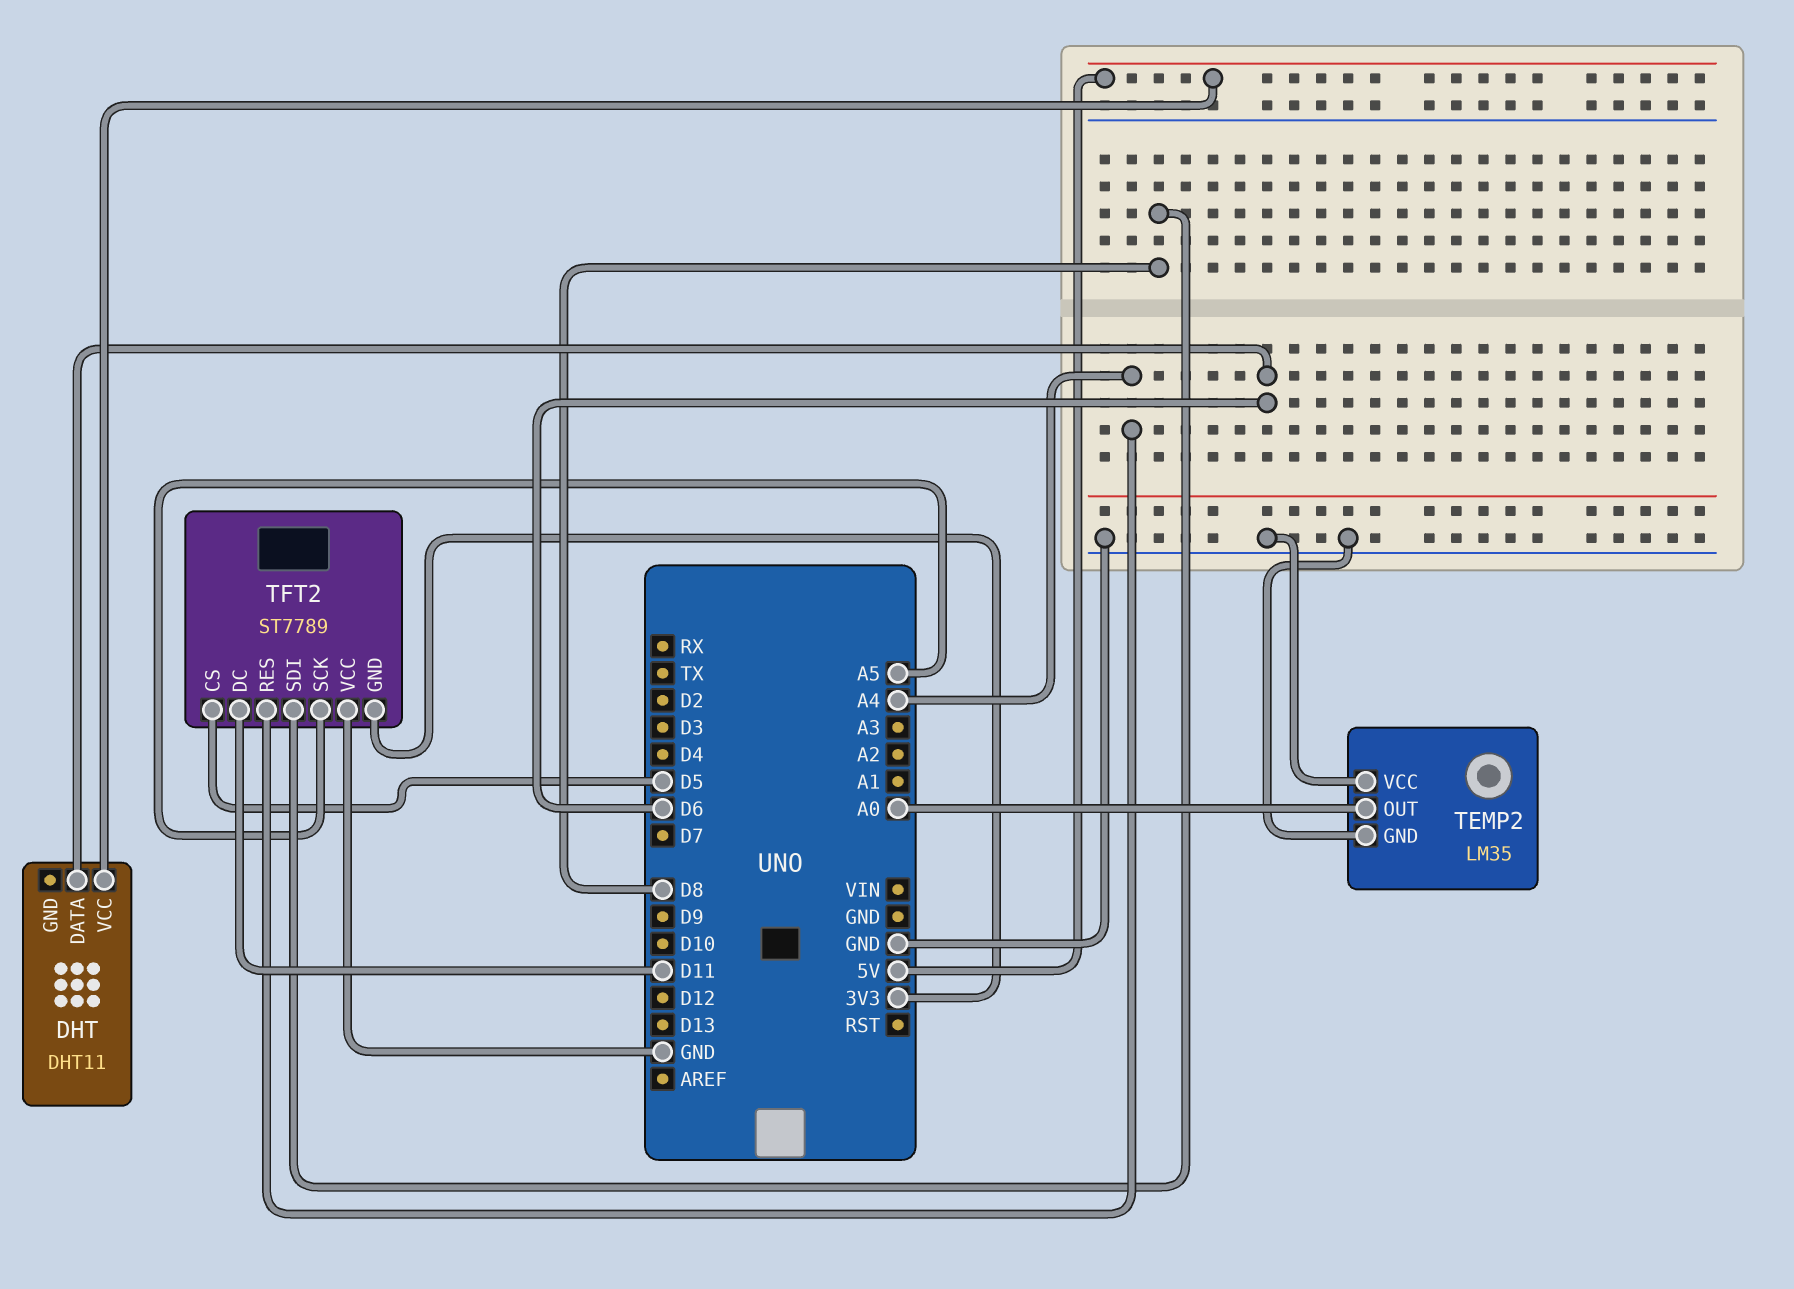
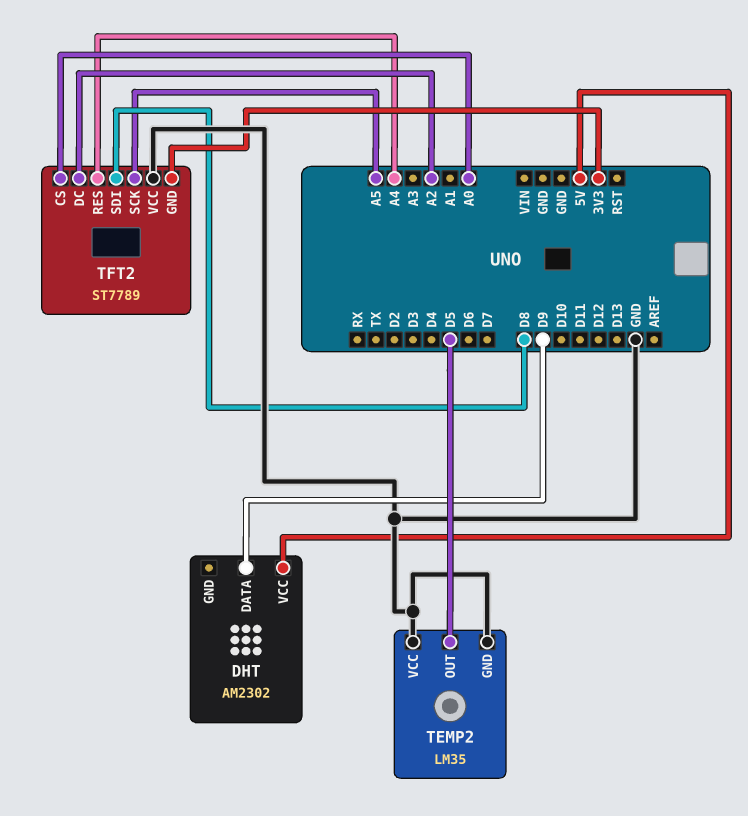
DHT: DHT11 -> AM2302
DHT pin DATA: D6 -> D9
TEMP2 pin OUT: A0 -> D5
TFT2 pin CS: D5 -> A0
TFT2 pin DC: D11 -> A2

